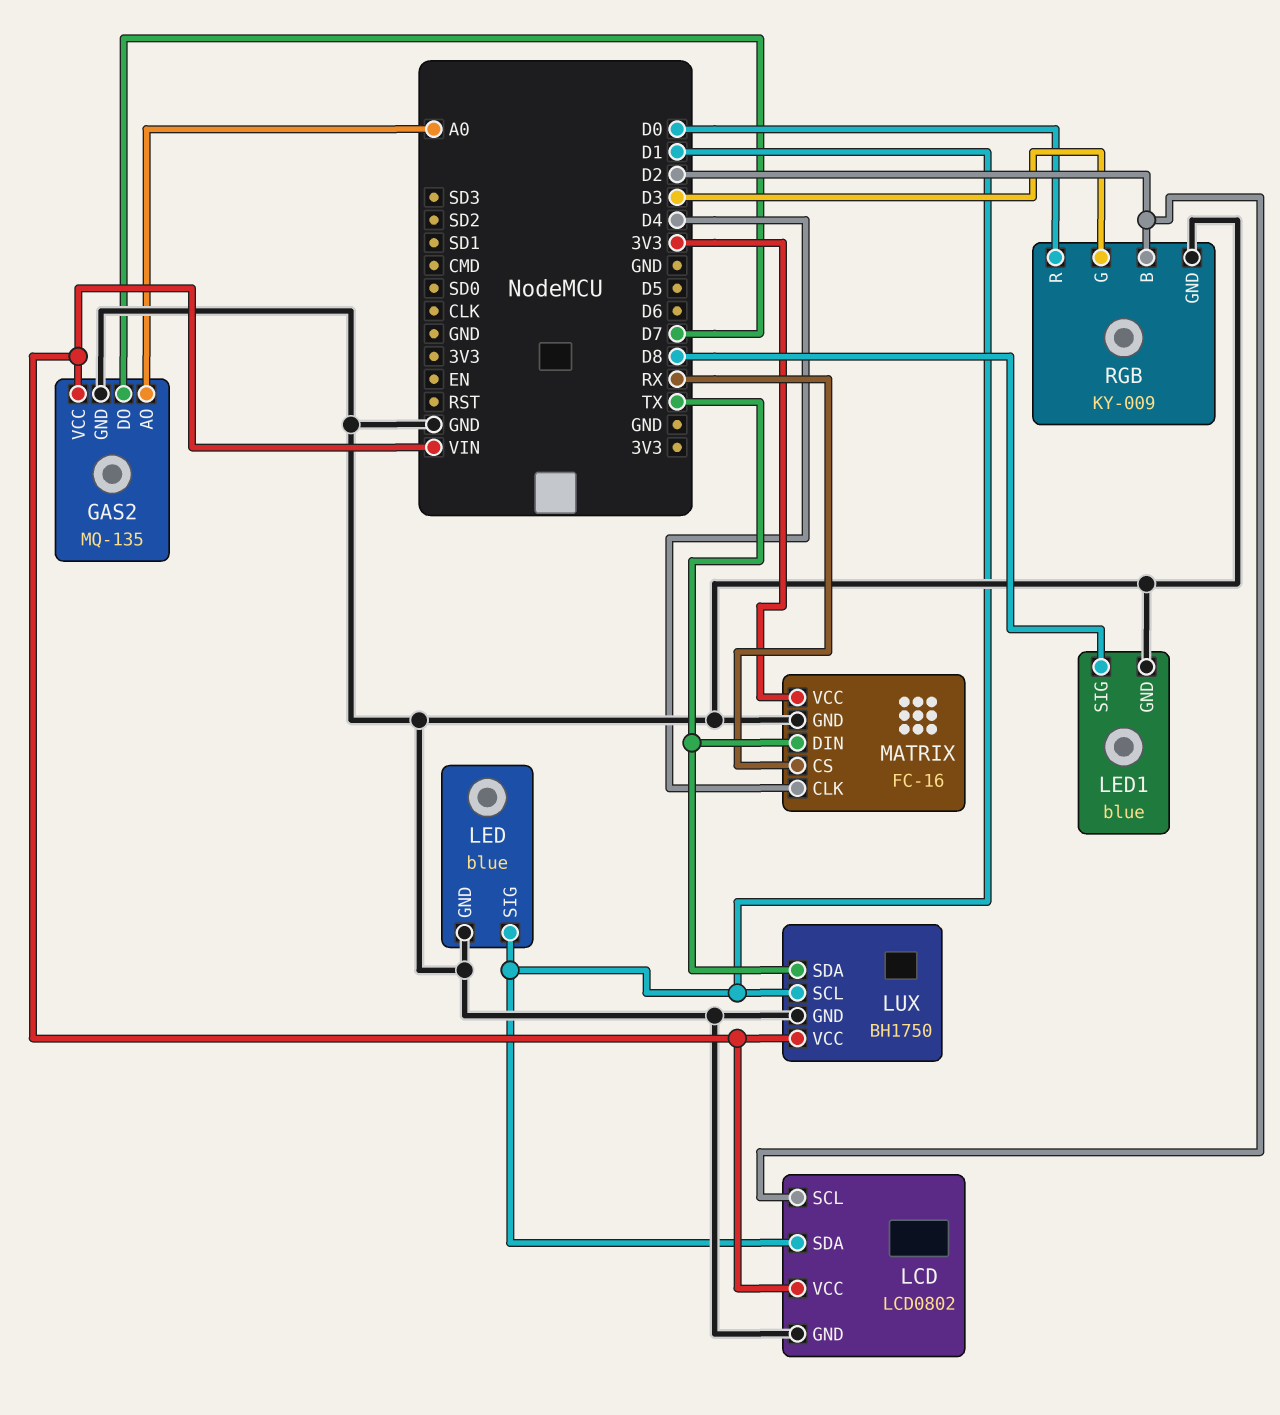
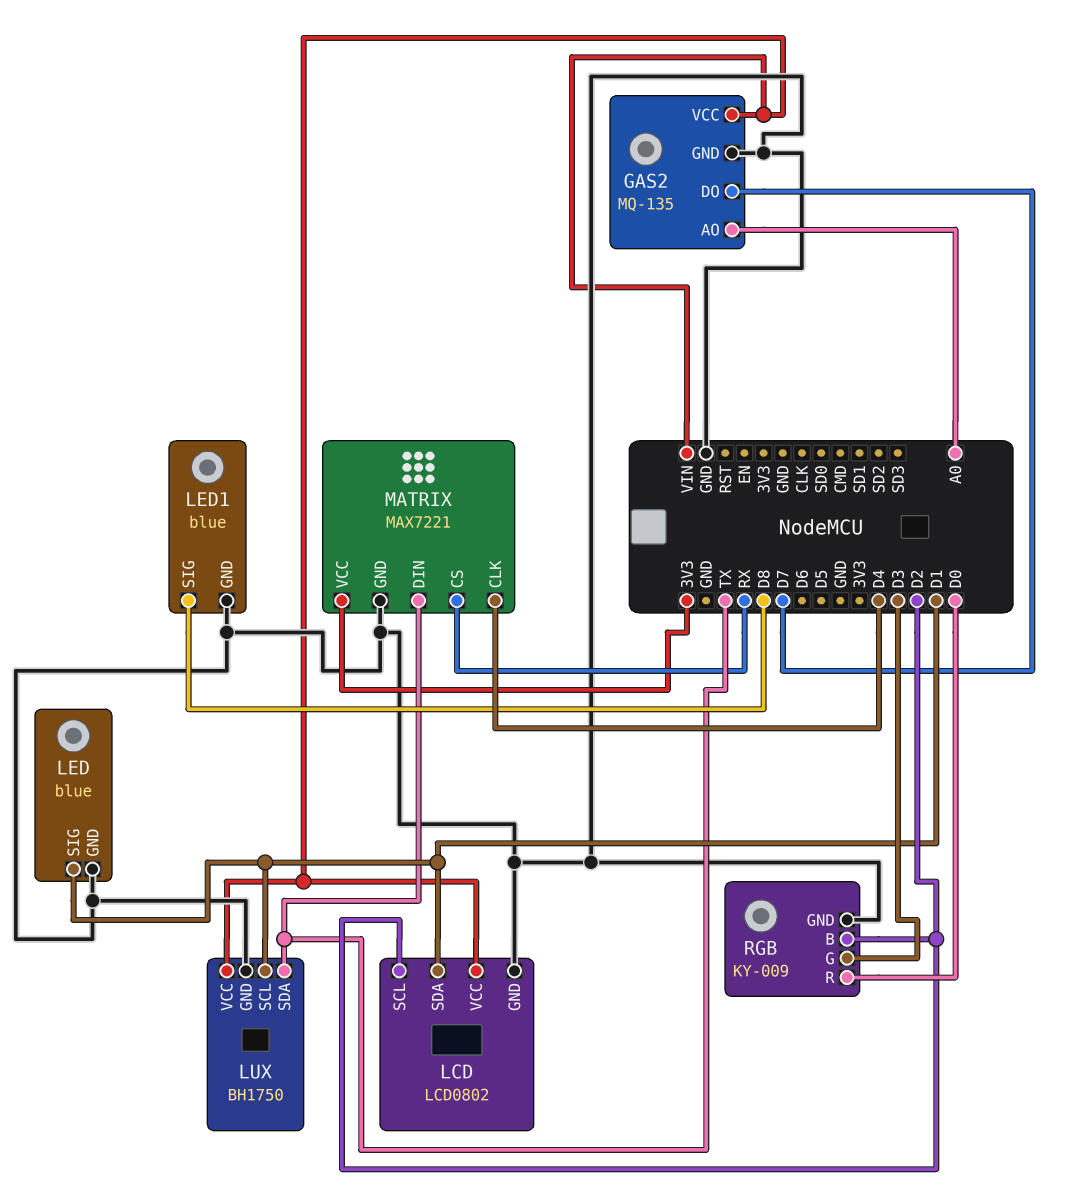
MATRIX: FC-16 -> MAX7221

